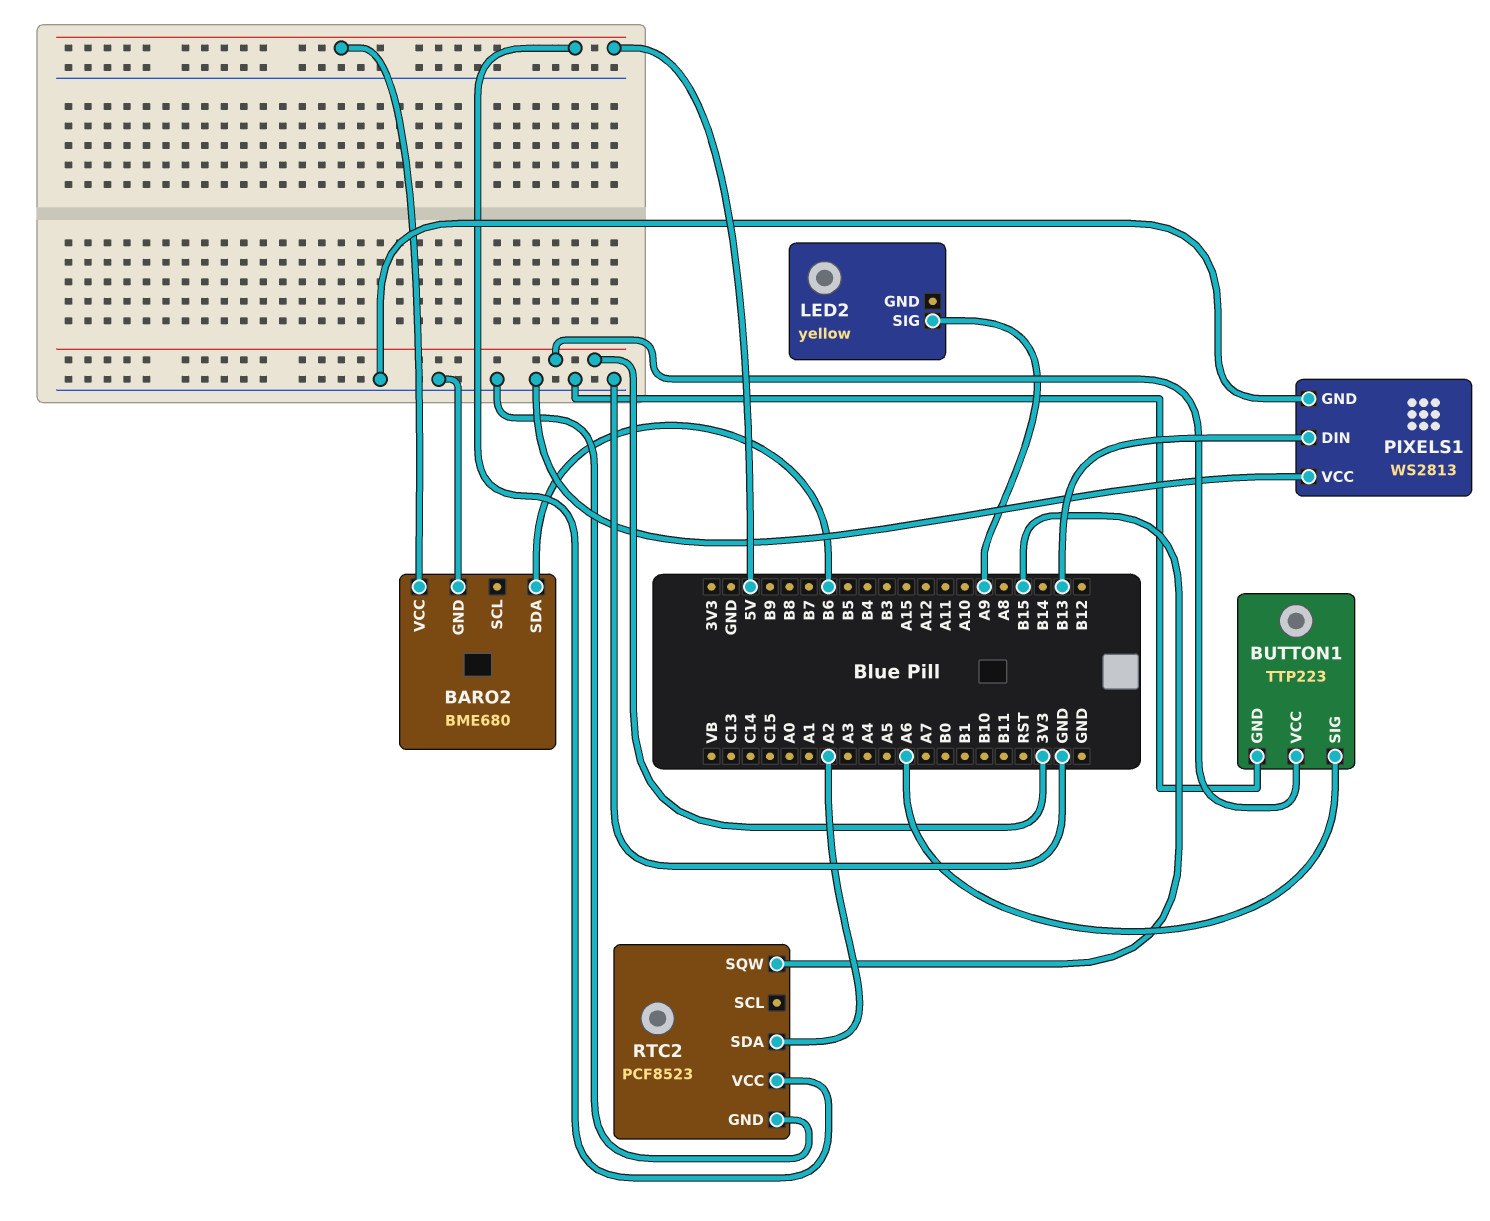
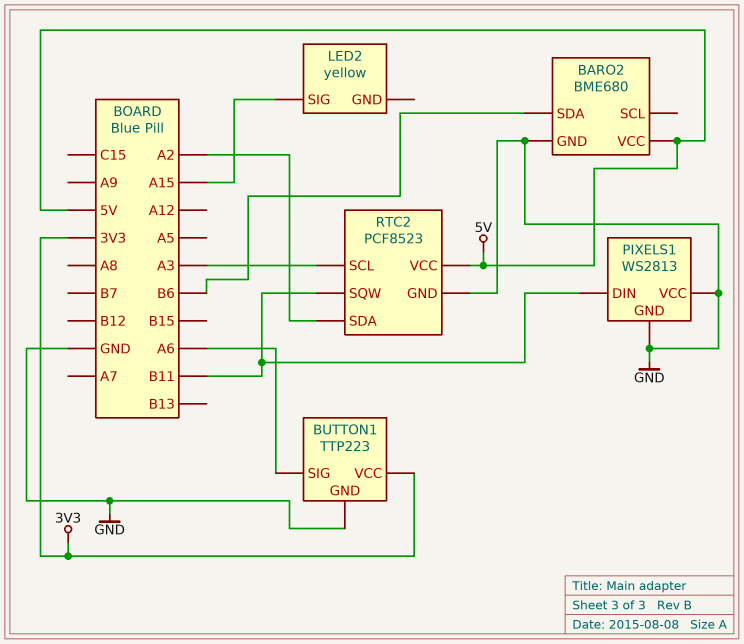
LED2 pin SIG: A9 -> A15
PIXELS1 pin DIN: B13 -> B11
RTC2 pin SCL: none -> A3
RTC2 pin SQW: B15 -> B11

